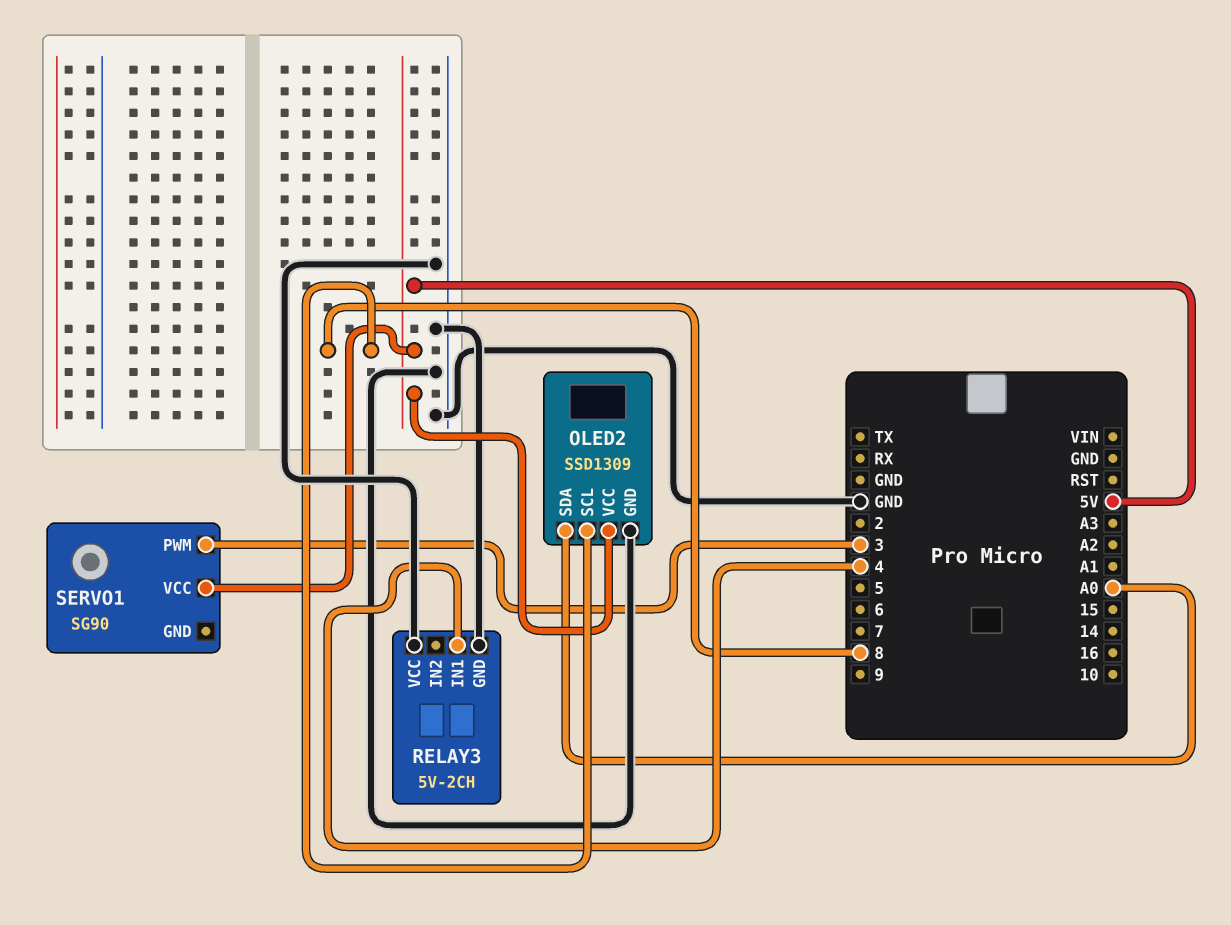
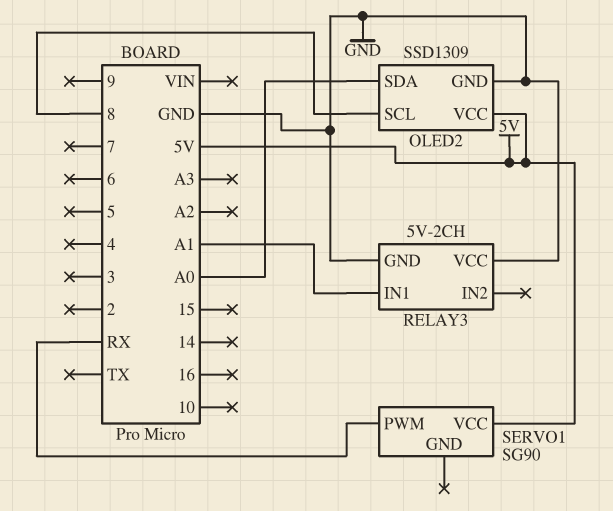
RELAY3 pin IN1: 4 -> A1
SERVO1 pin PWM: 3 -> RX

